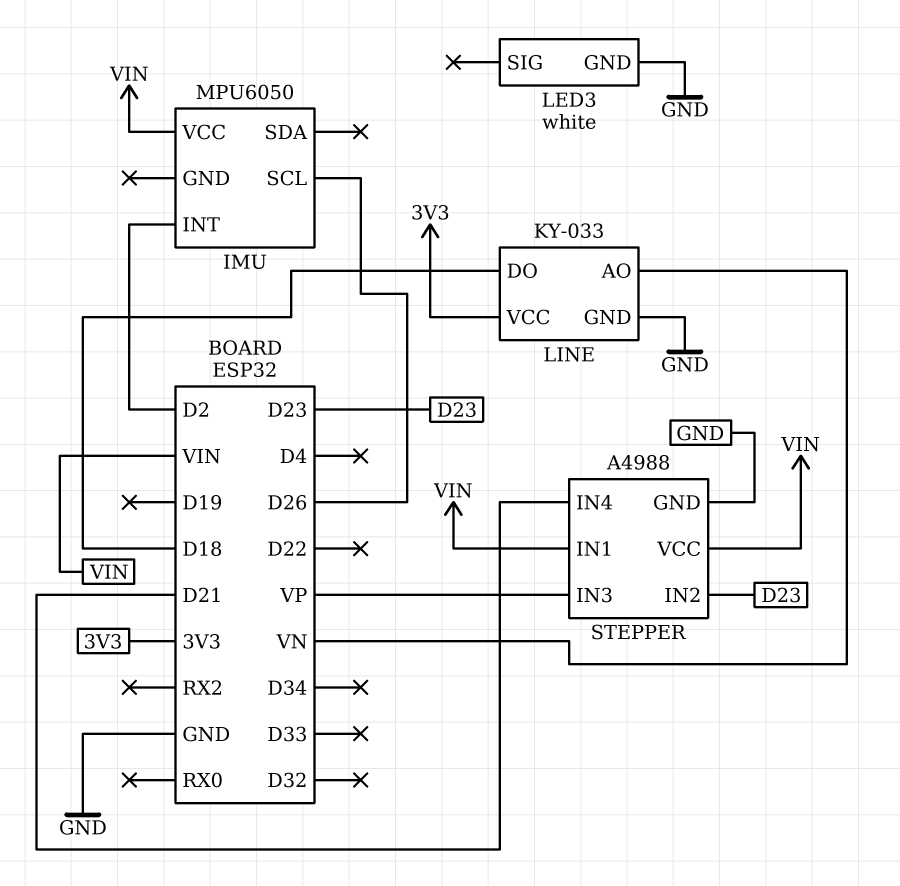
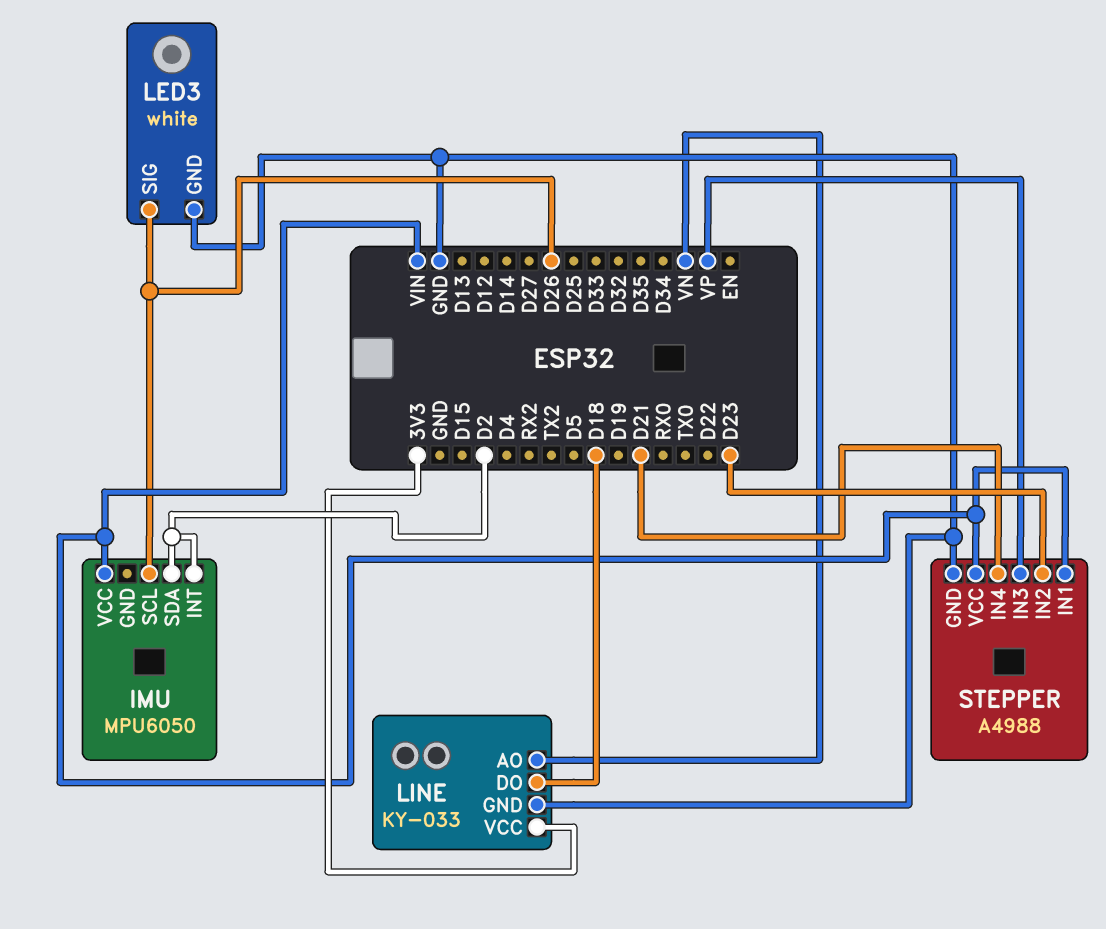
IMU pin SDA: none -> D2
LED3 pin SIG: none -> D26

